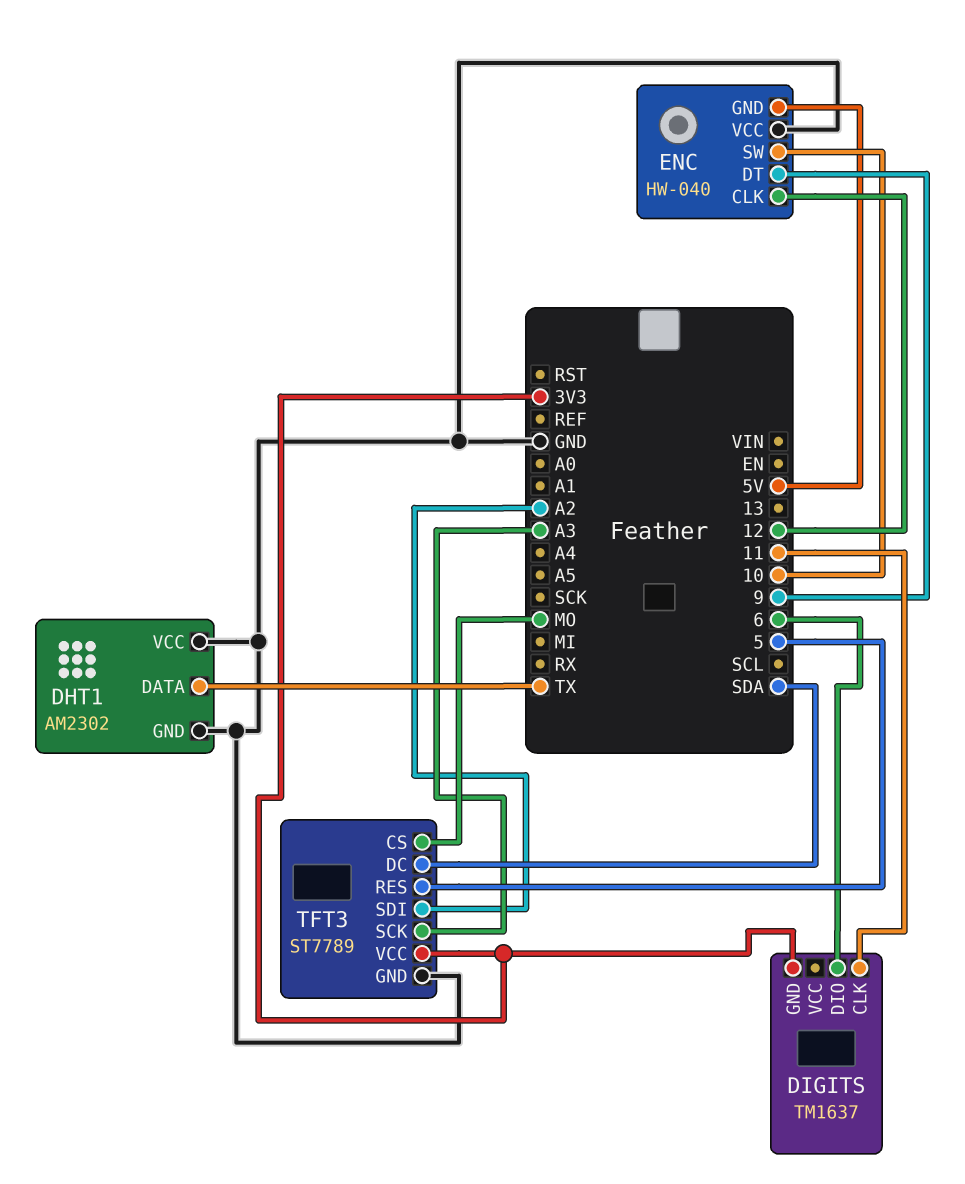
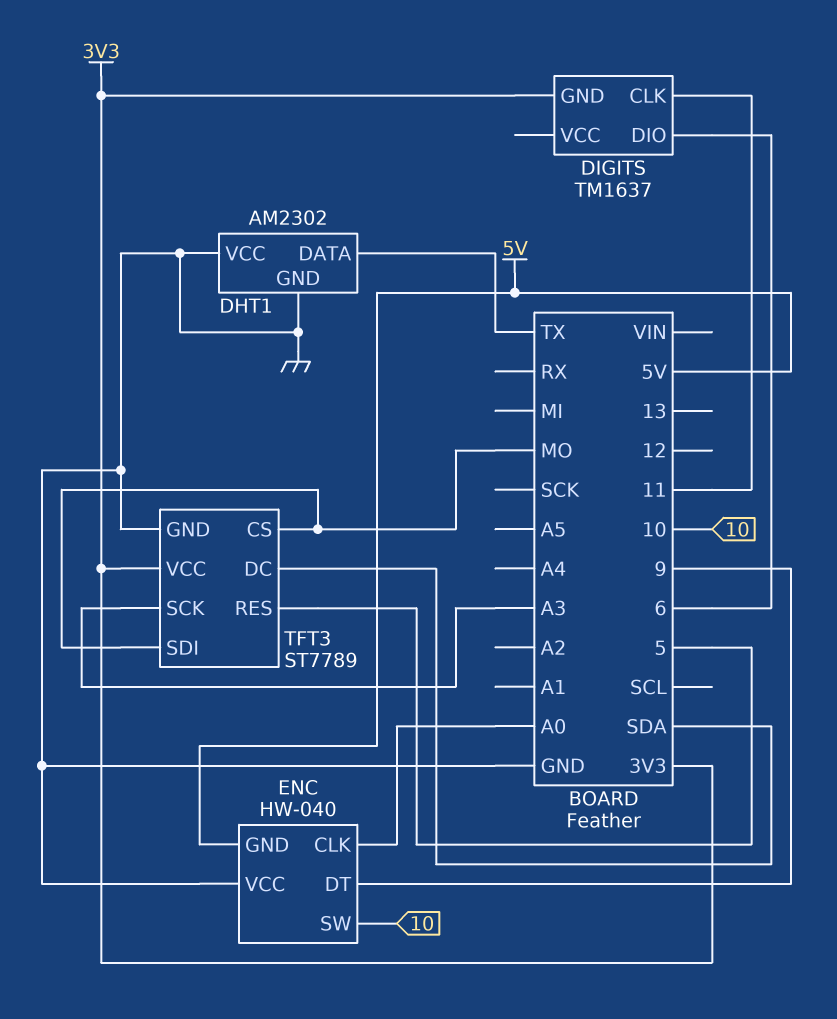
ENC pin CLK: 12 -> A0
TFT3 pin SDI: A2 -> MO

